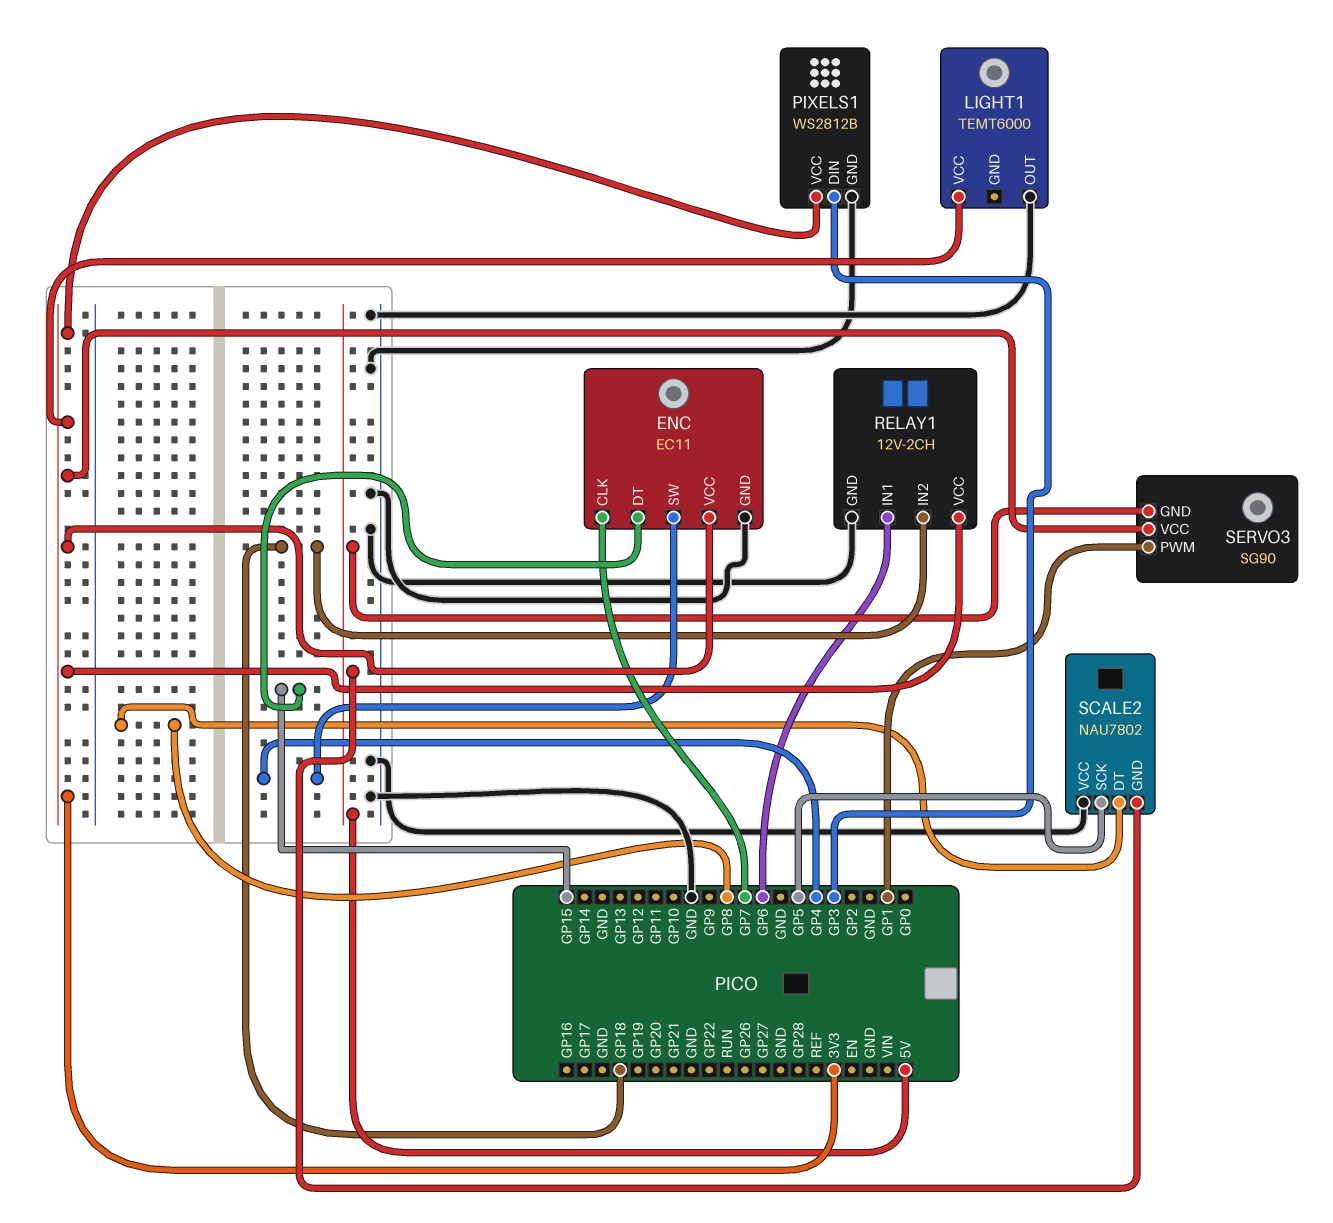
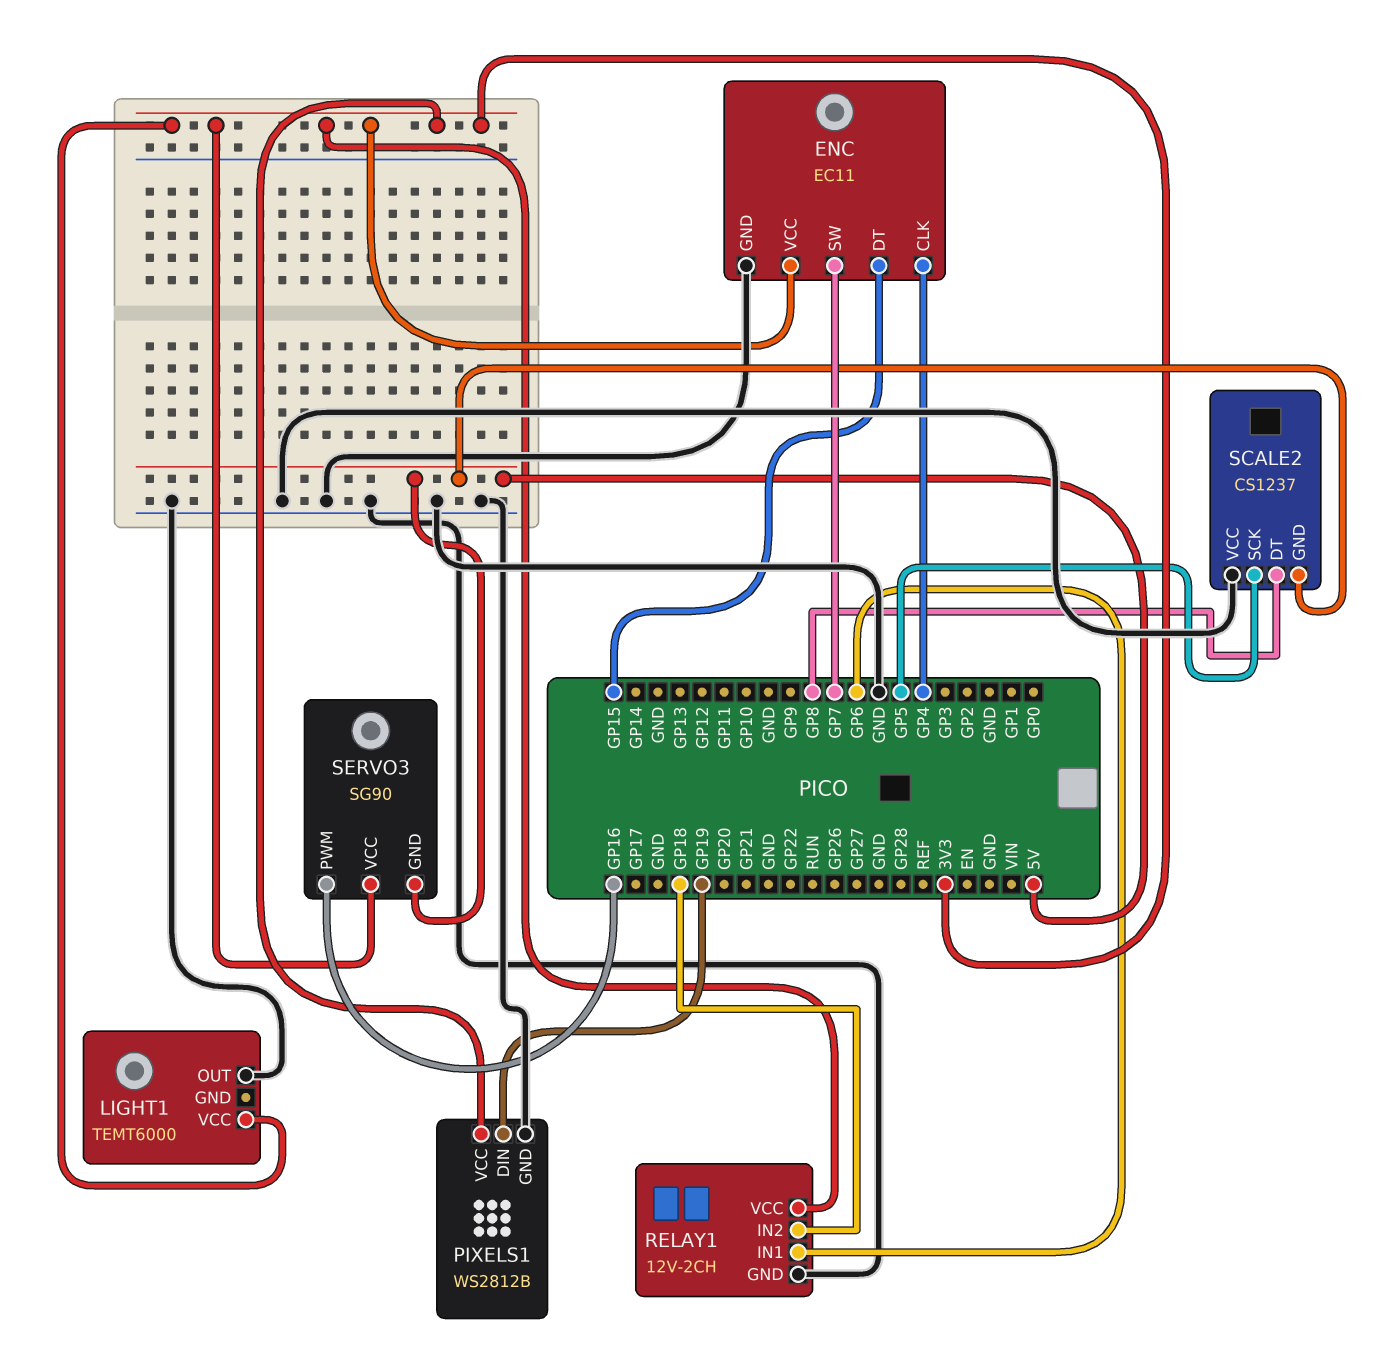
ENC pin CLK: GP7 -> GP4
ENC pin SW: GP4 -> GP7
PIXELS1 pin DIN: GP3 -> GP19
SCALE2: NAU7802 -> CS1237
SERVO3 pin PWM: GP1 -> GP16

